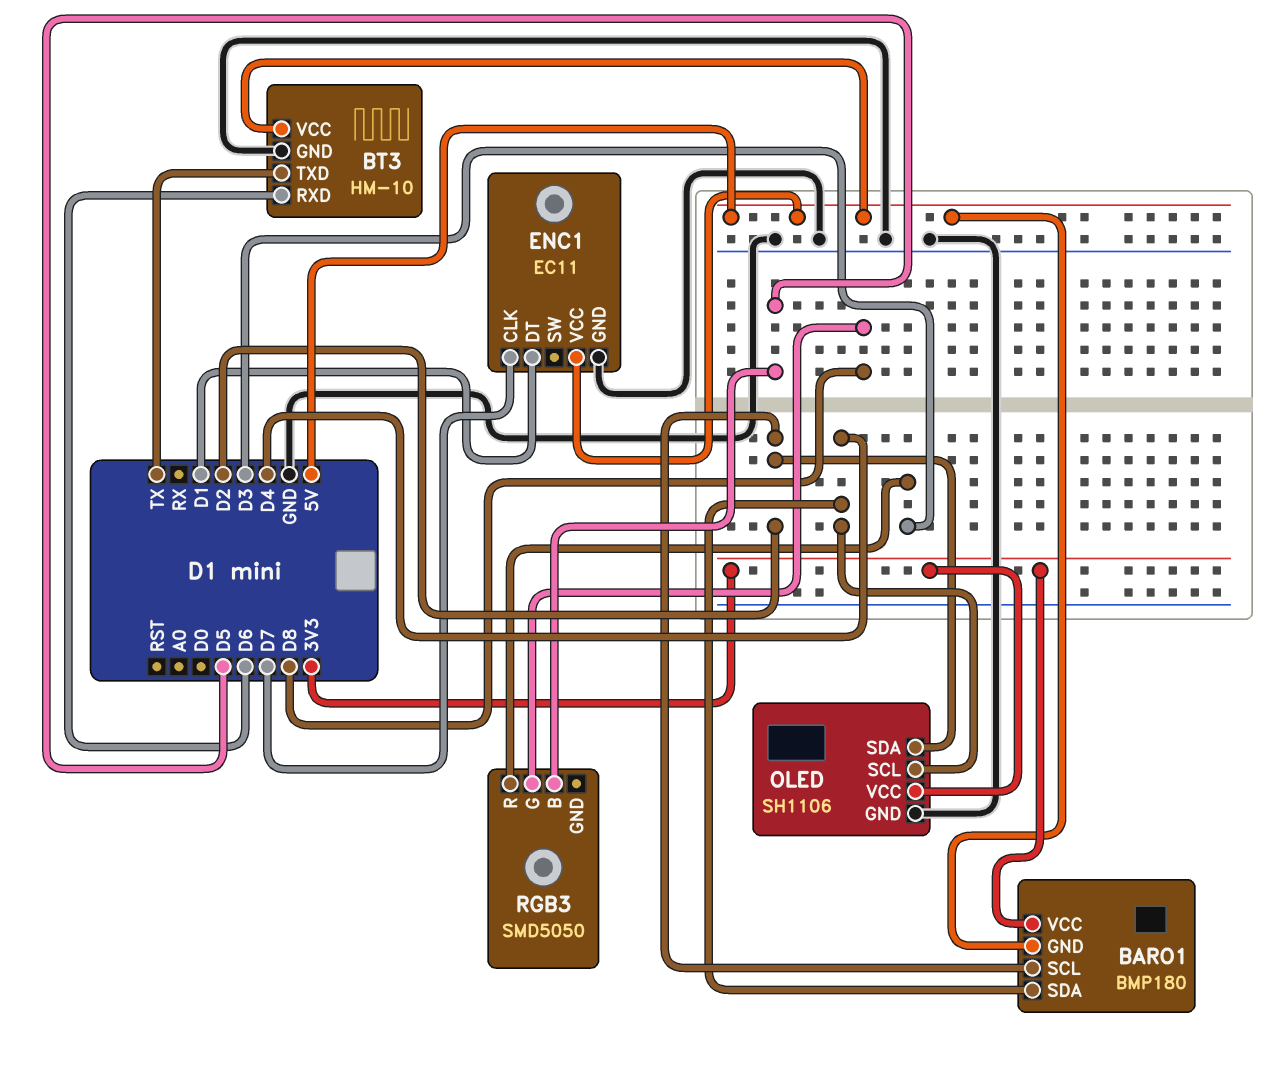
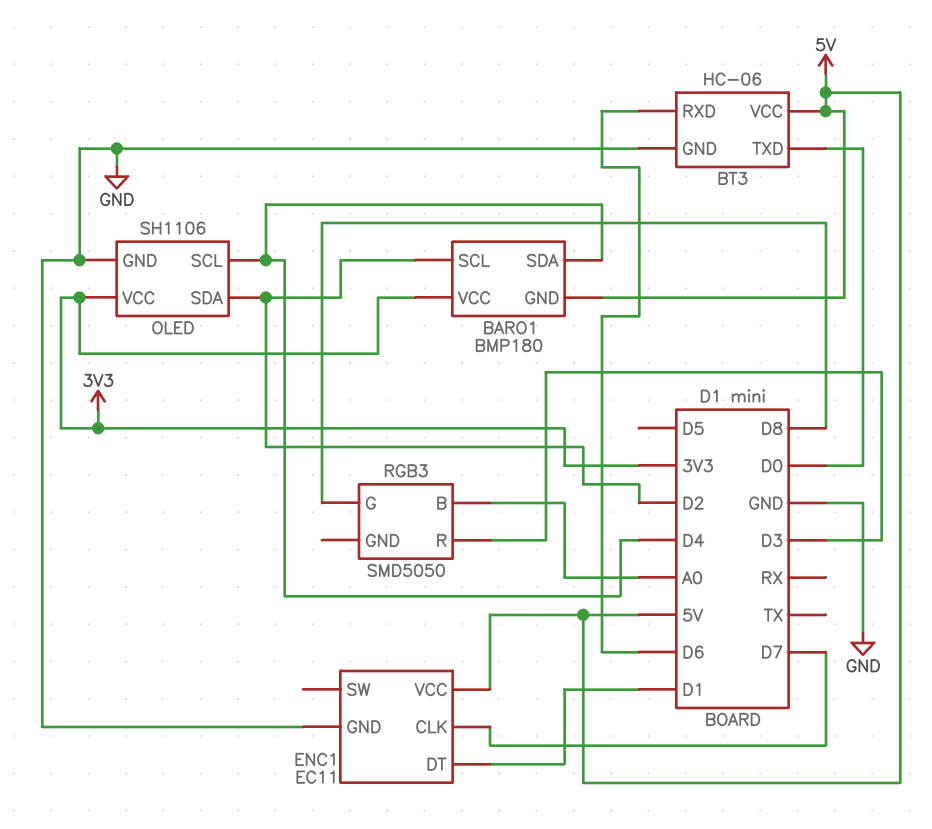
BT3: HM-10 -> HC-06
BT3 pin TXD: TX -> D0
RGB3 pin B: D5 -> A0

